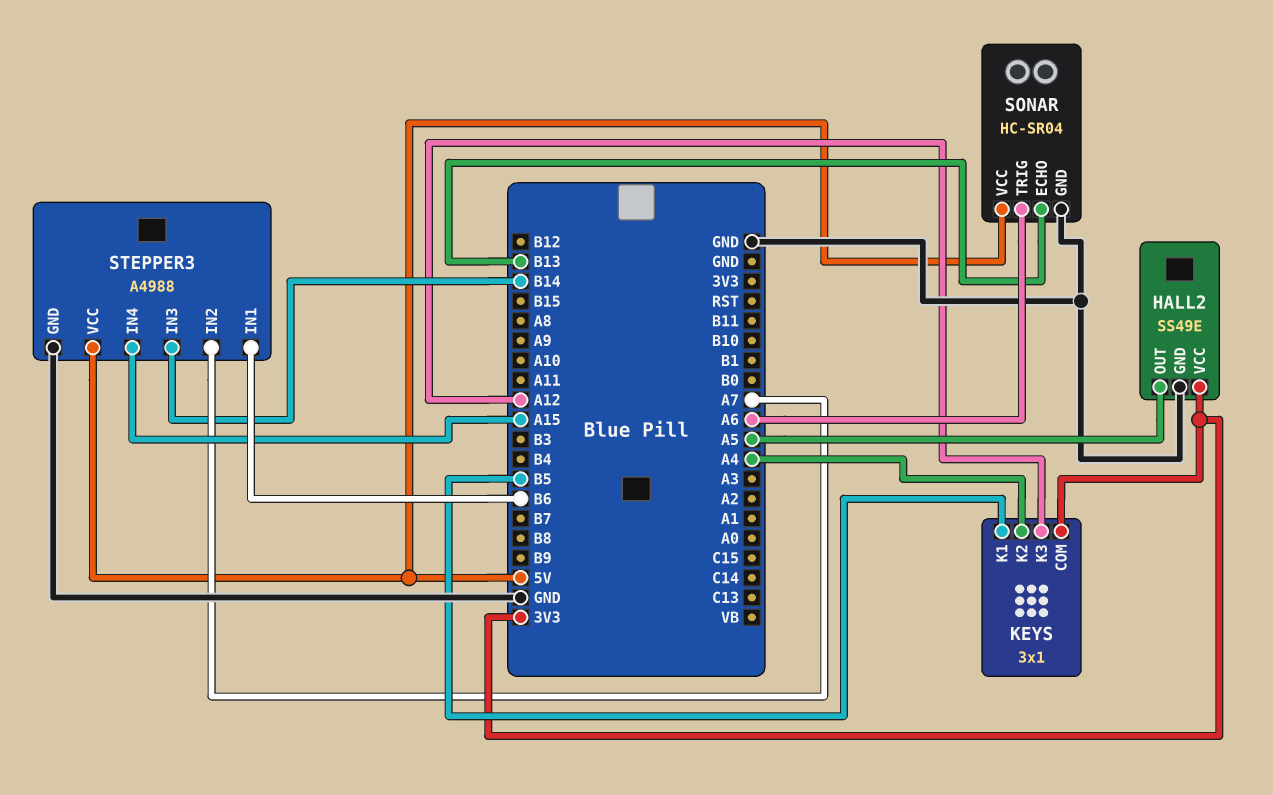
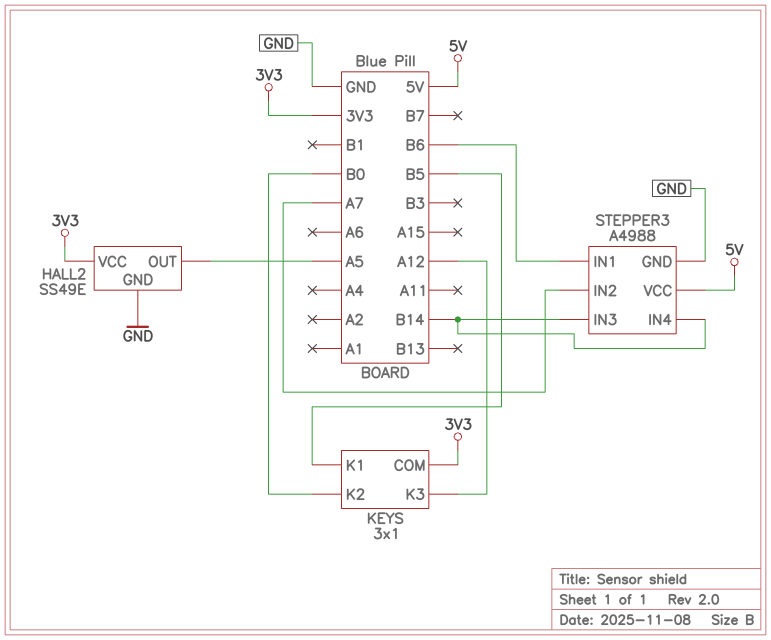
KEYS pin K2: A4 -> B0
SONAR: HC-SR04 -> none
SONAR pin ECHO: B13 -> none
SONAR pin GND: GND -> none
SONAR pin TRIG: A6 -> none
SONAR pin VCC: 5V -> none
STEPPER3 pin IN4: A15 -> B14

